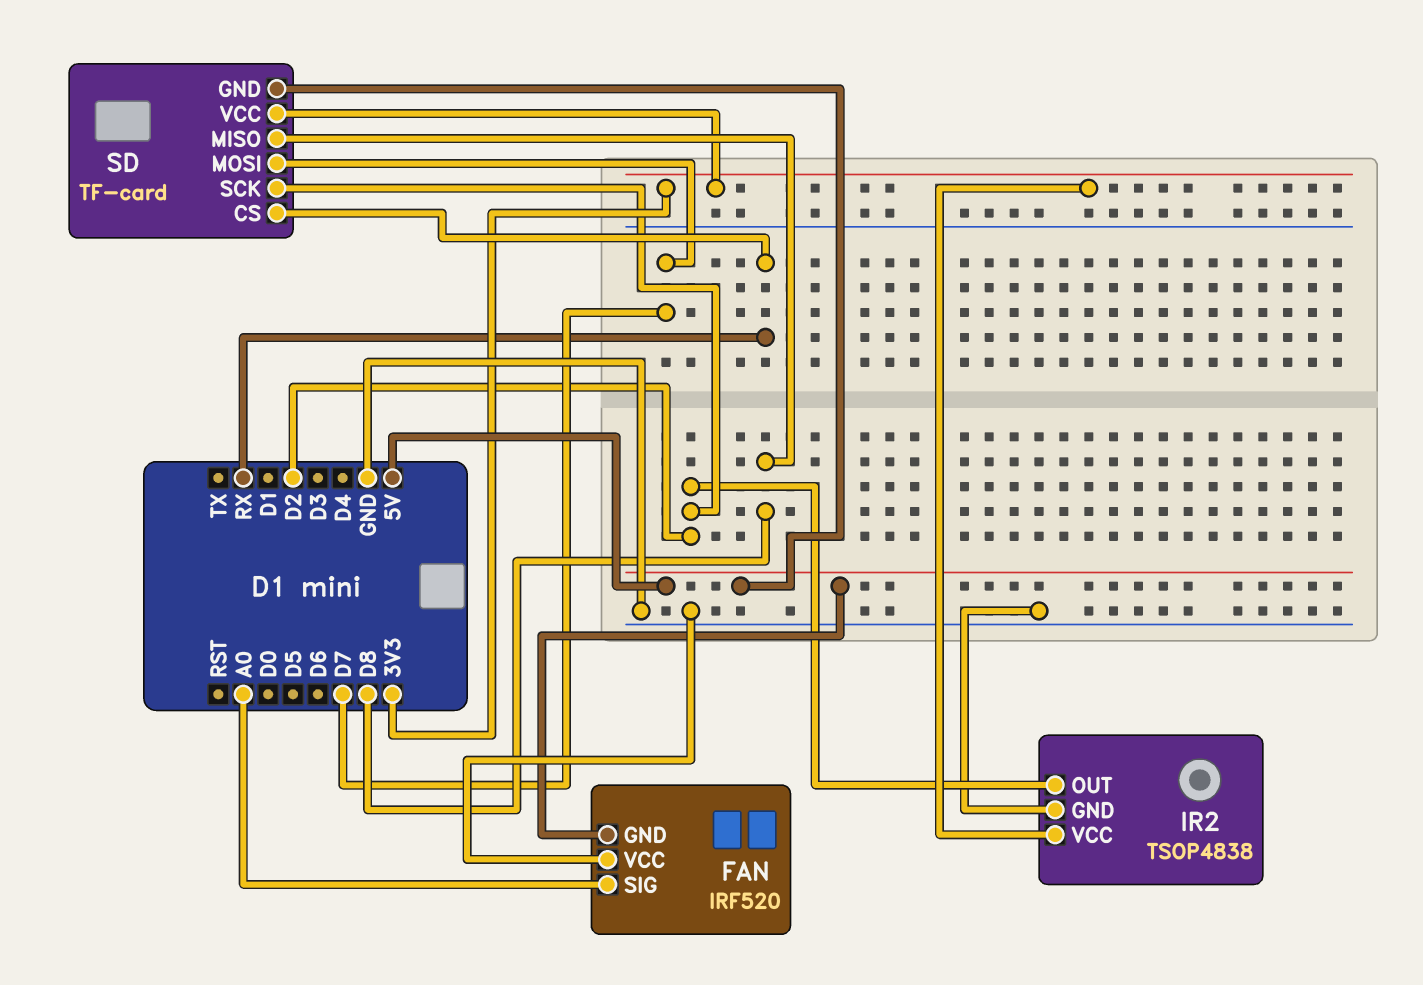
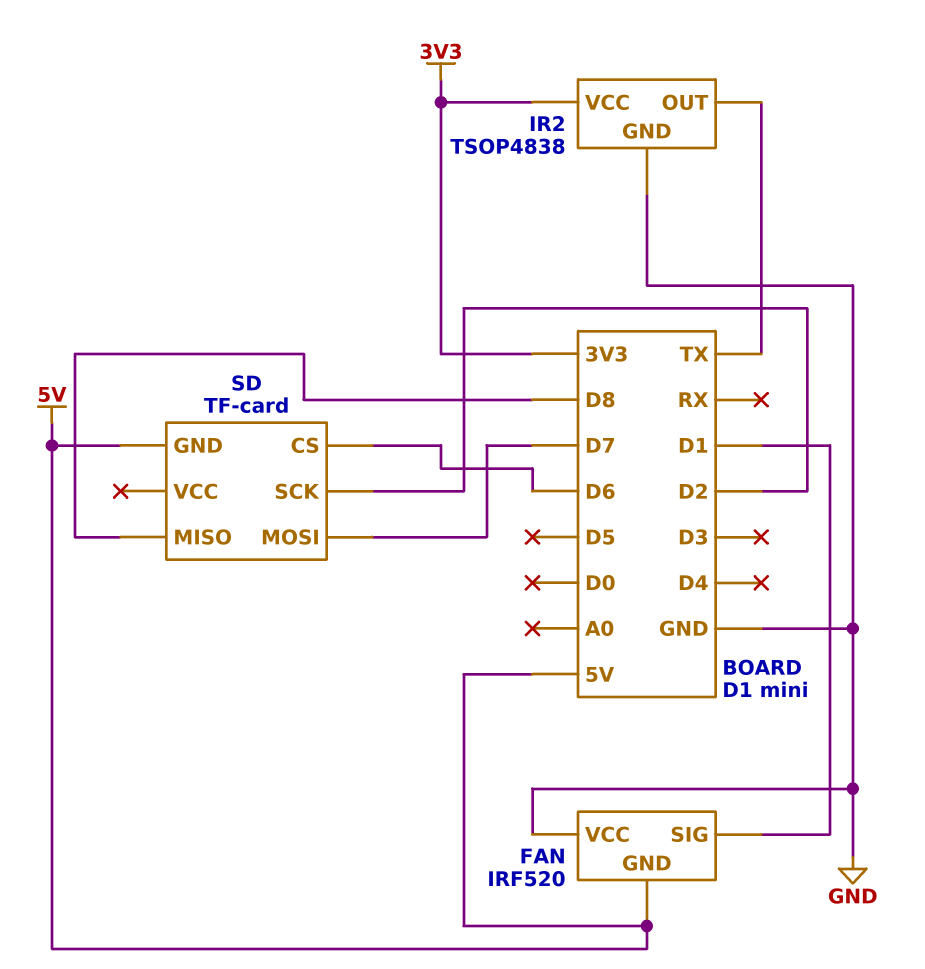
FAN pin SIG: A0 -> D1
IR2 pin OUT: D2 -> TX
SD pin CS: RX -> D6
SD pin VCC: 3V3 -> none

